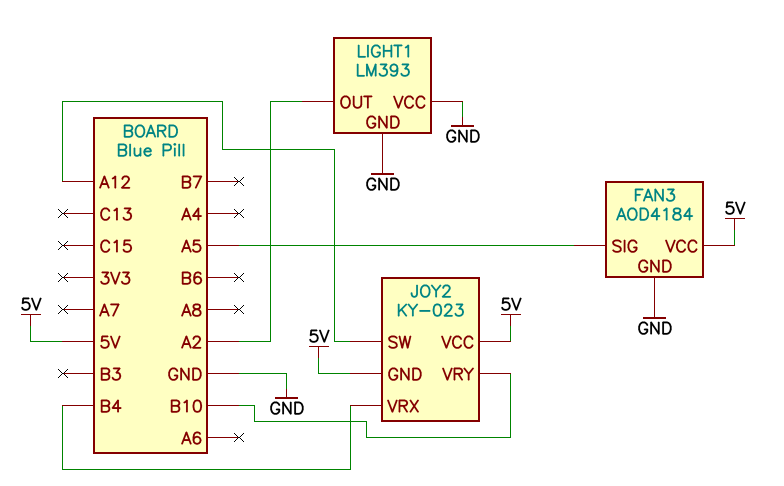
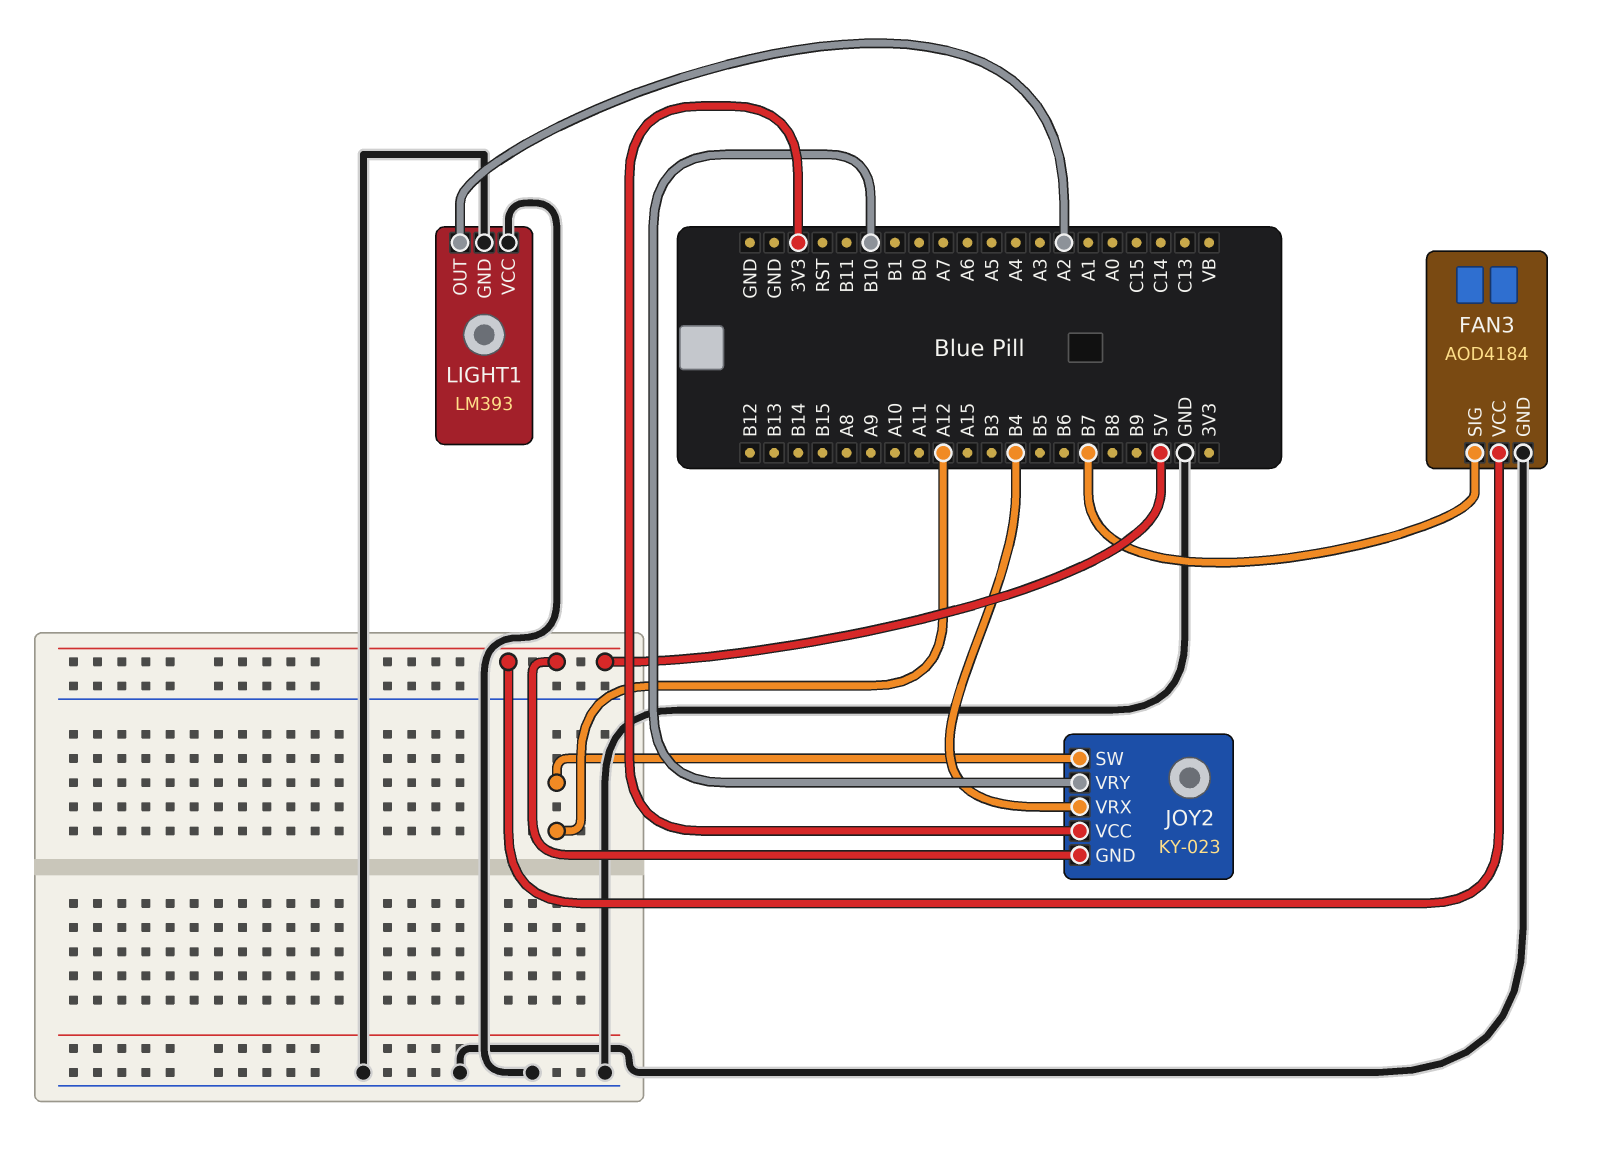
FAN3 pin SIG: A5 -> B7
JOY2 pin VCC: 5V -> 3V3

